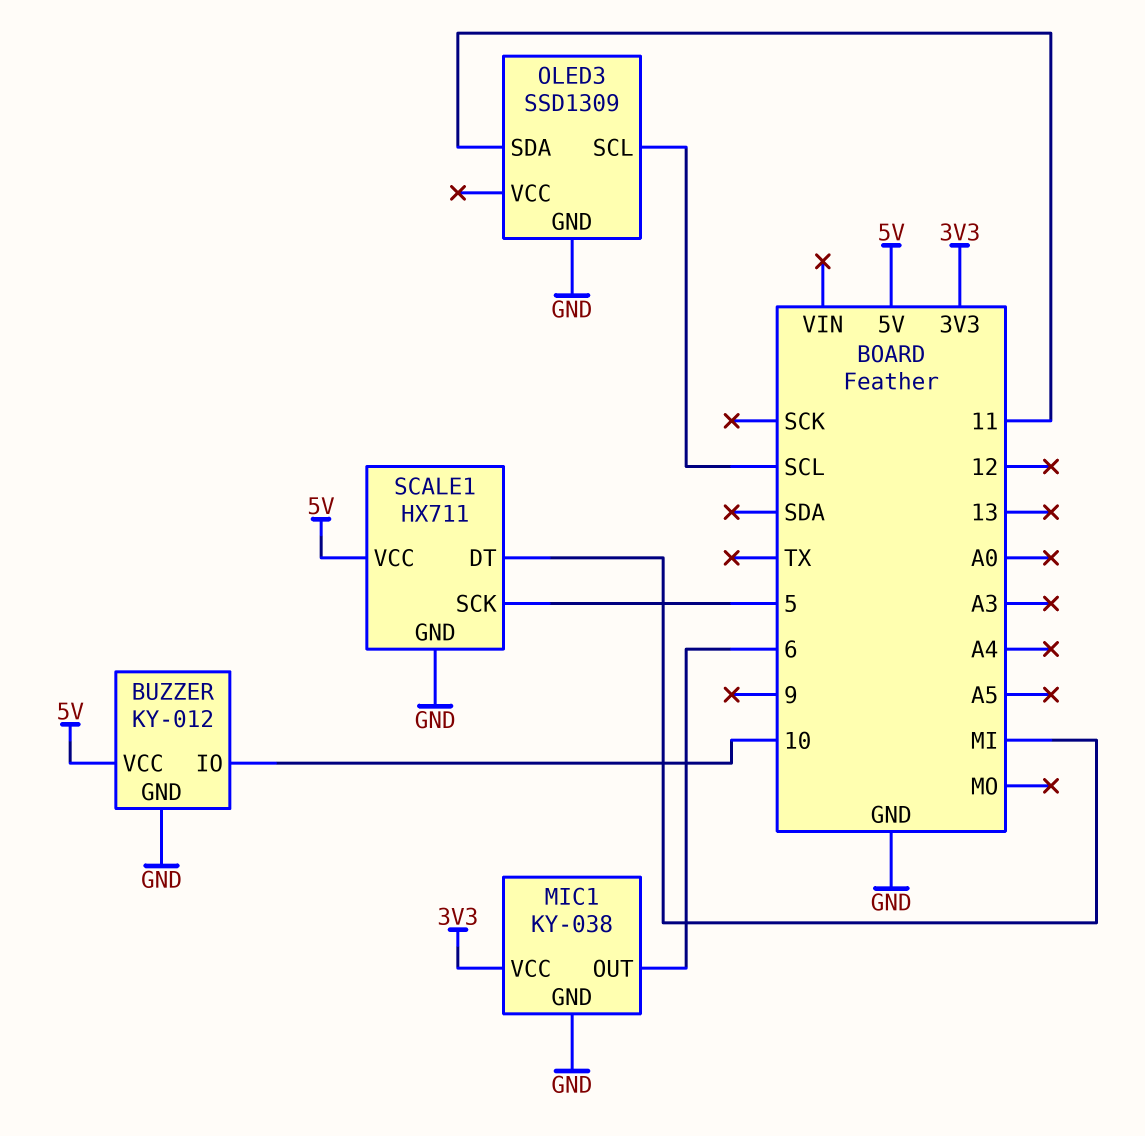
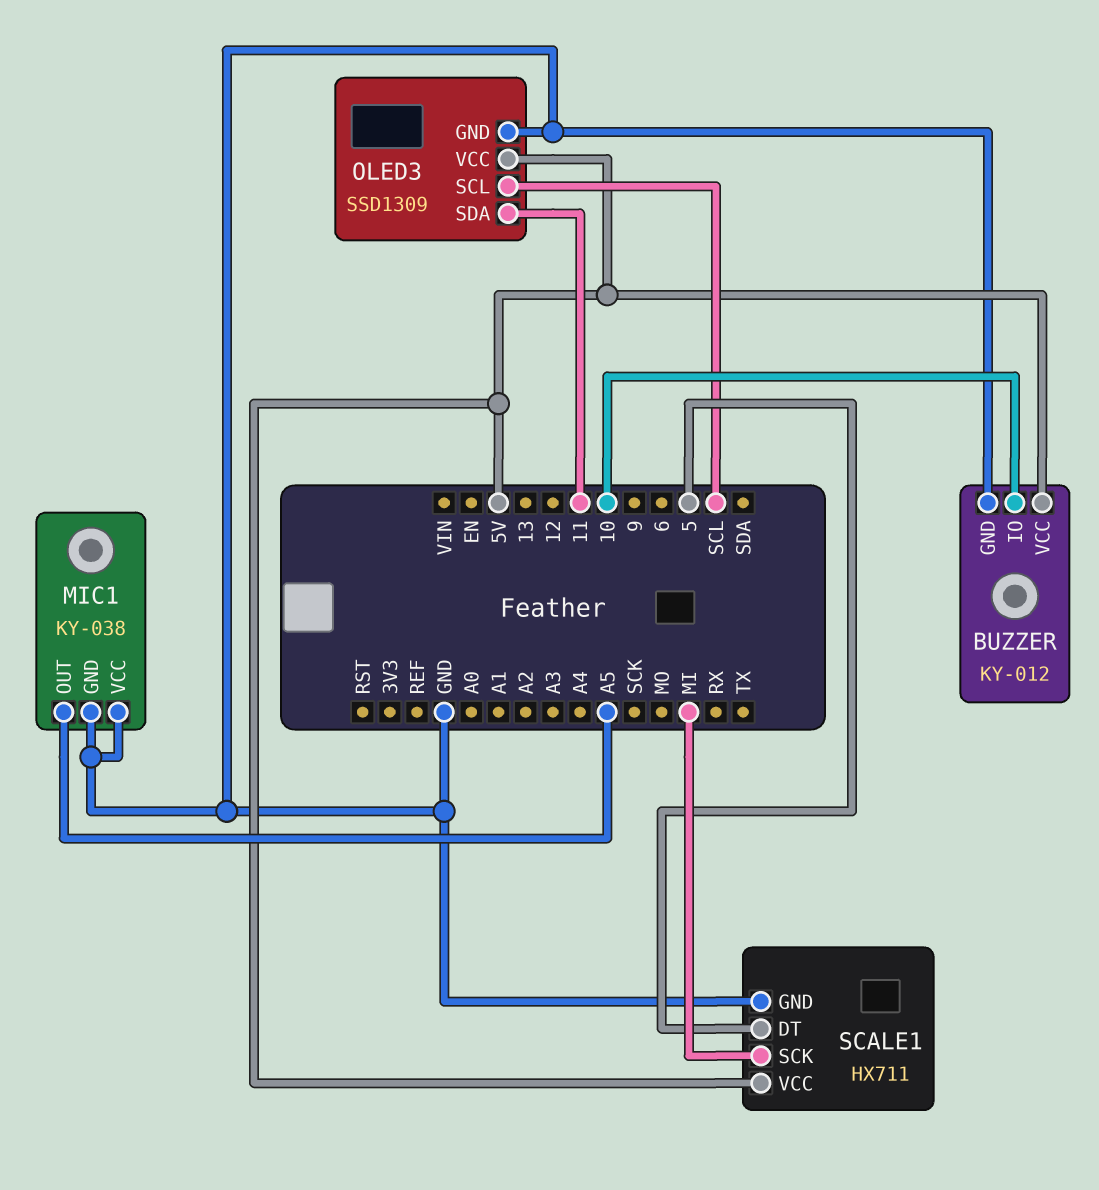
MIC1 pin OUT: 6 -> A5
MIC1 pin VCC: 3V3 -> GND
OLED3 pin VCC: none -> 5V
SCALE1 pin DT: MI -> 5
SCALE1 pin SCK: 5 -> MI

